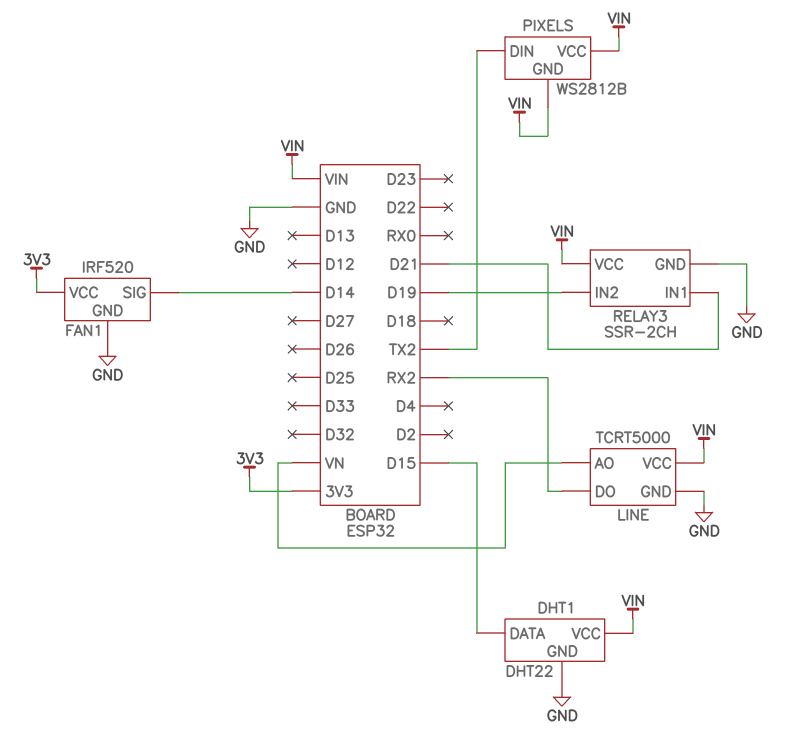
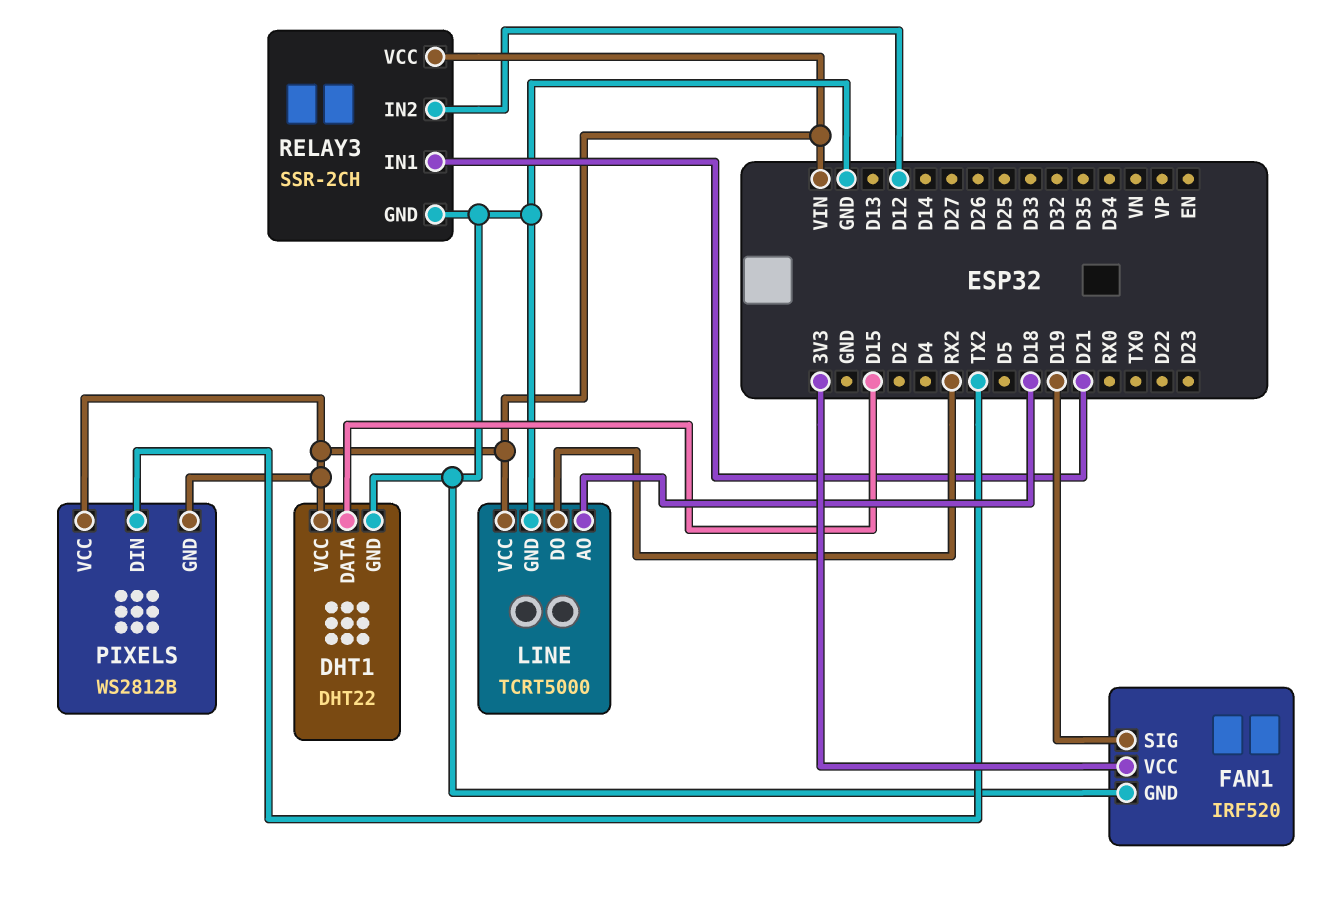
FAN1 pin SIG: D14 -> D19
LINE pin AO: VN -> D18
RELAY3 pin IN2: D19 -> D12

